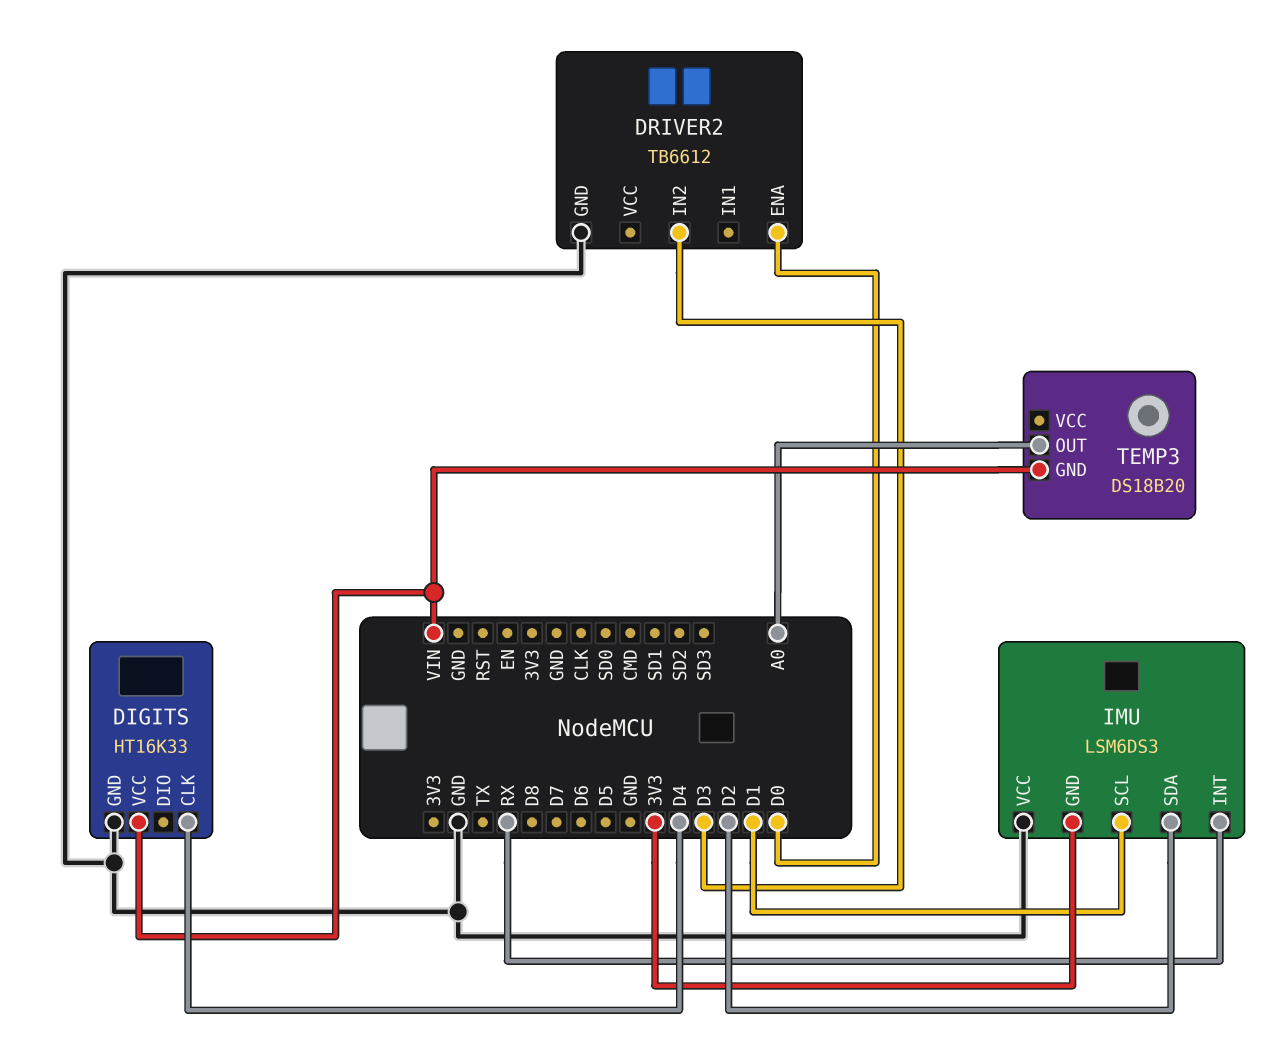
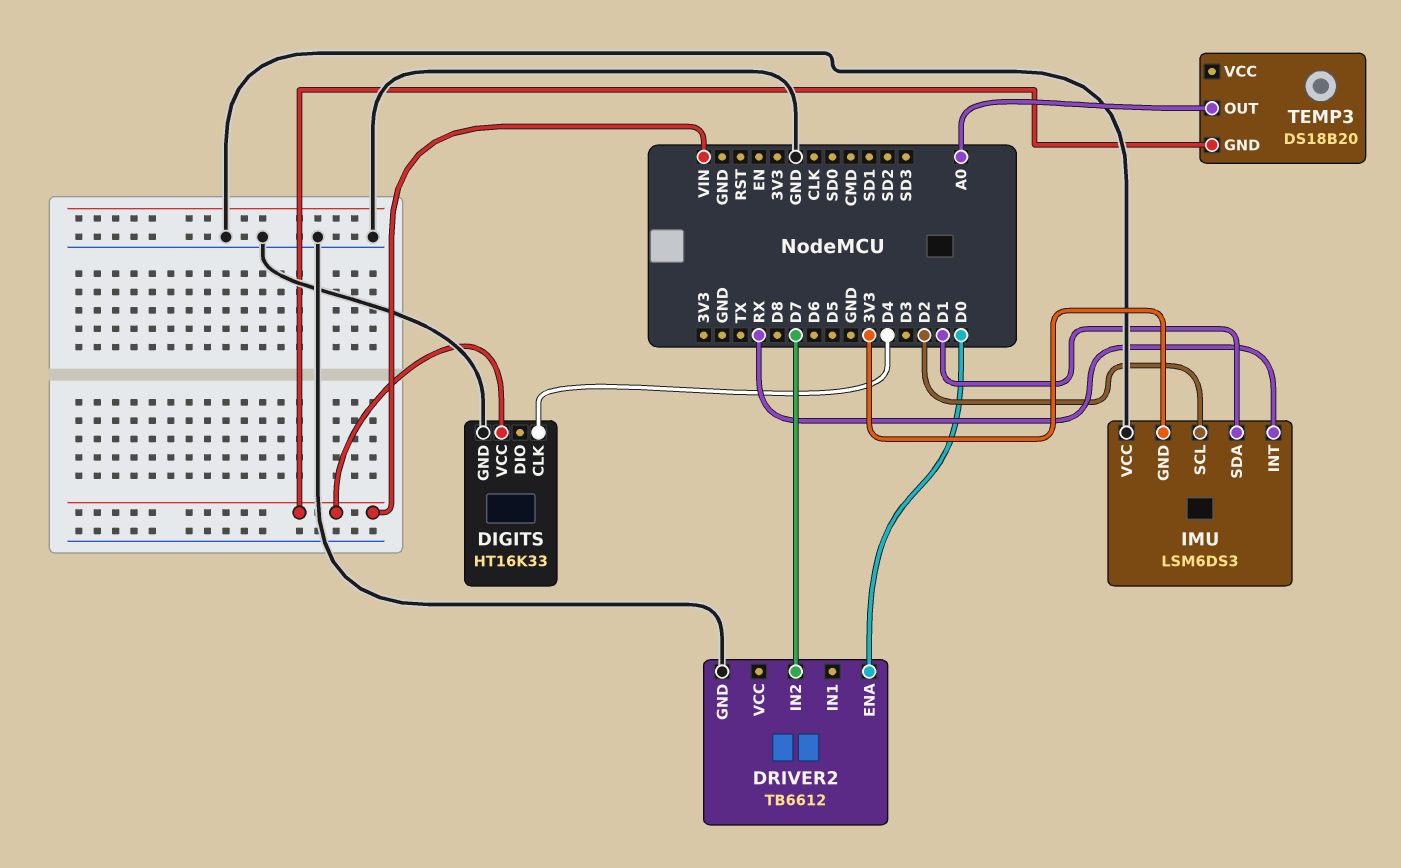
DRIVER2 pin IN2: D3 -> D7
IMU pin SCL: D1 -> D2
IMU pin SDA: D2 -> D1

